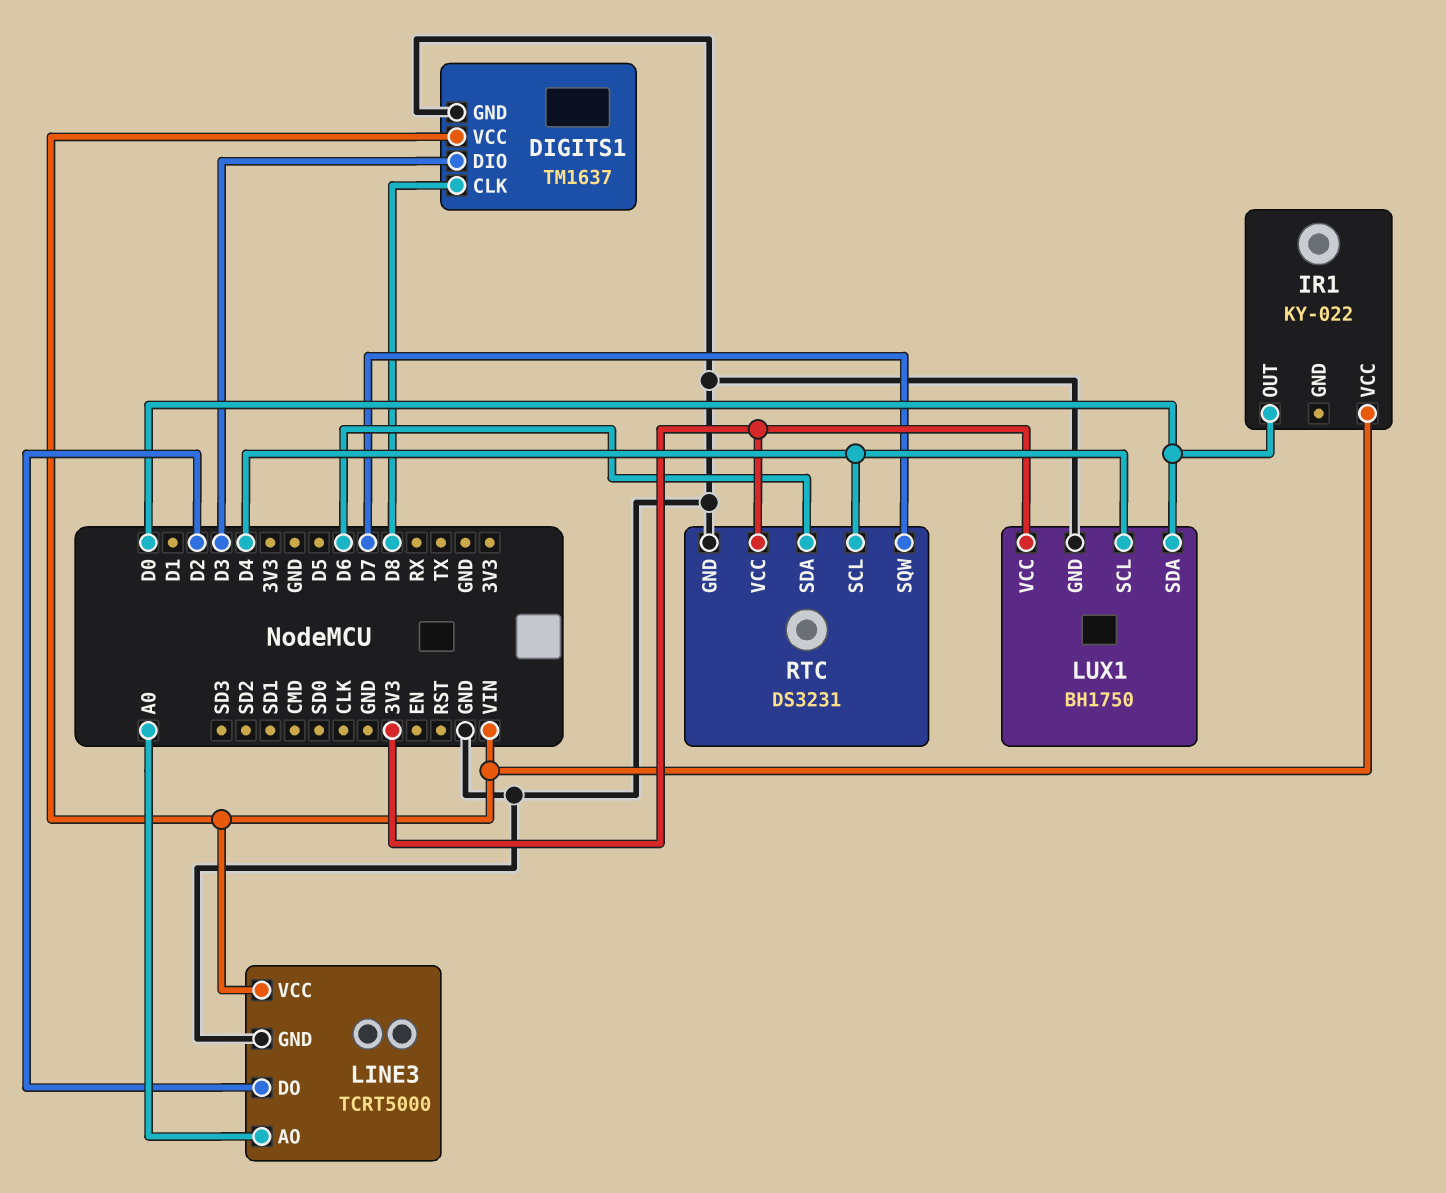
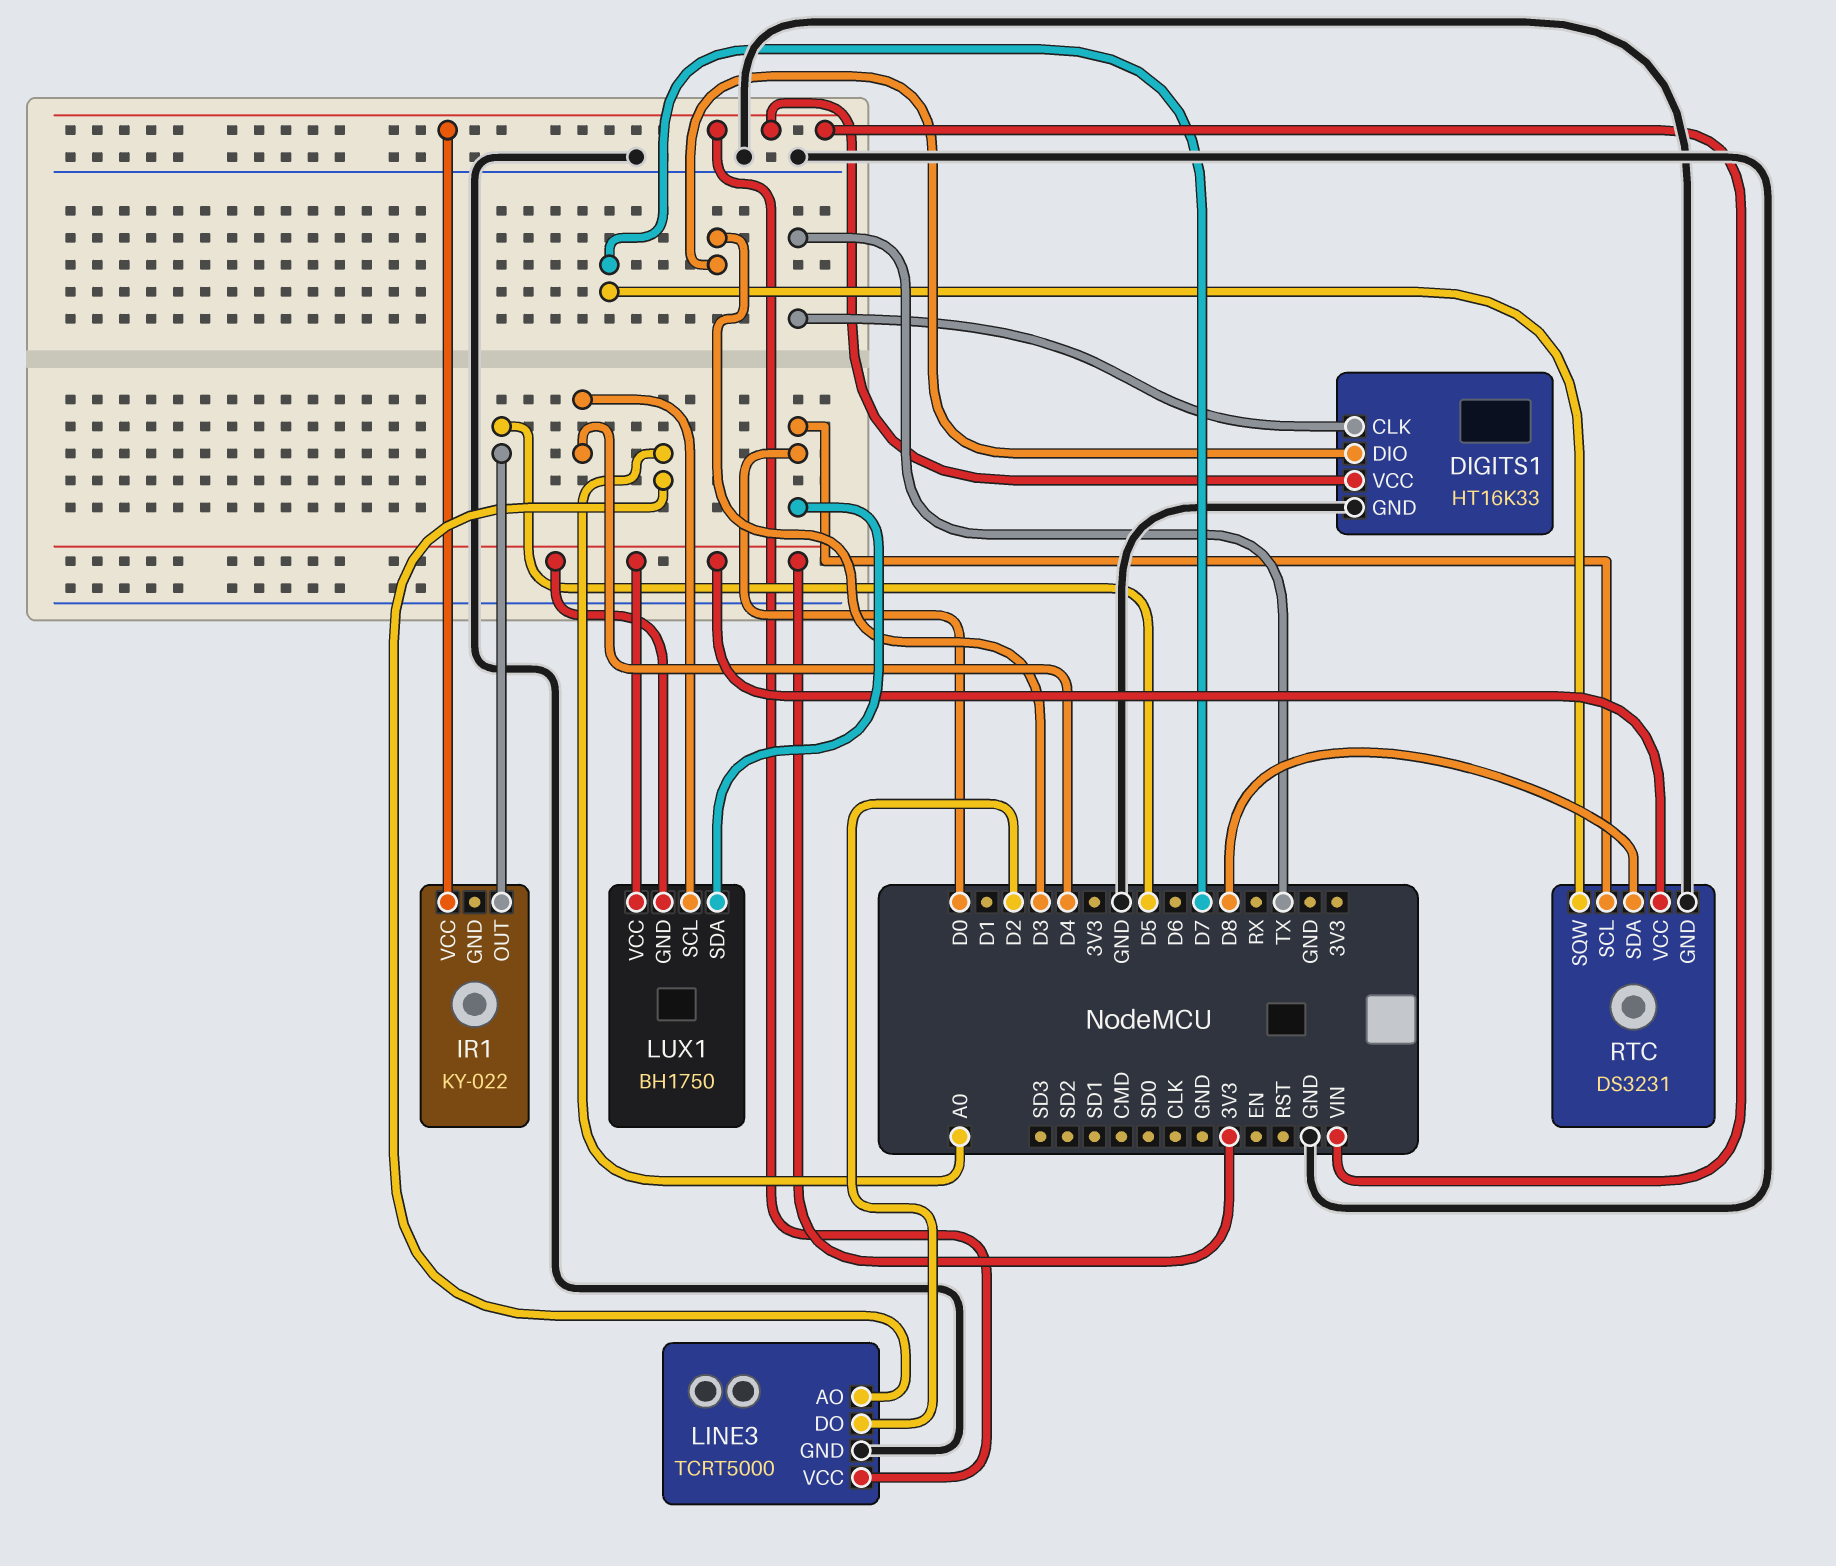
DIGITS1: TM1637 -> HT16K33
DIGITS1 pin CLK: D8 -> TX
IR1 pin OUT: D0 -> D5
LUX1 pin GND: GND -> 3V3
RTC pin SCL: D4 -> D0
RTC pin SDA: D6 -> D8

